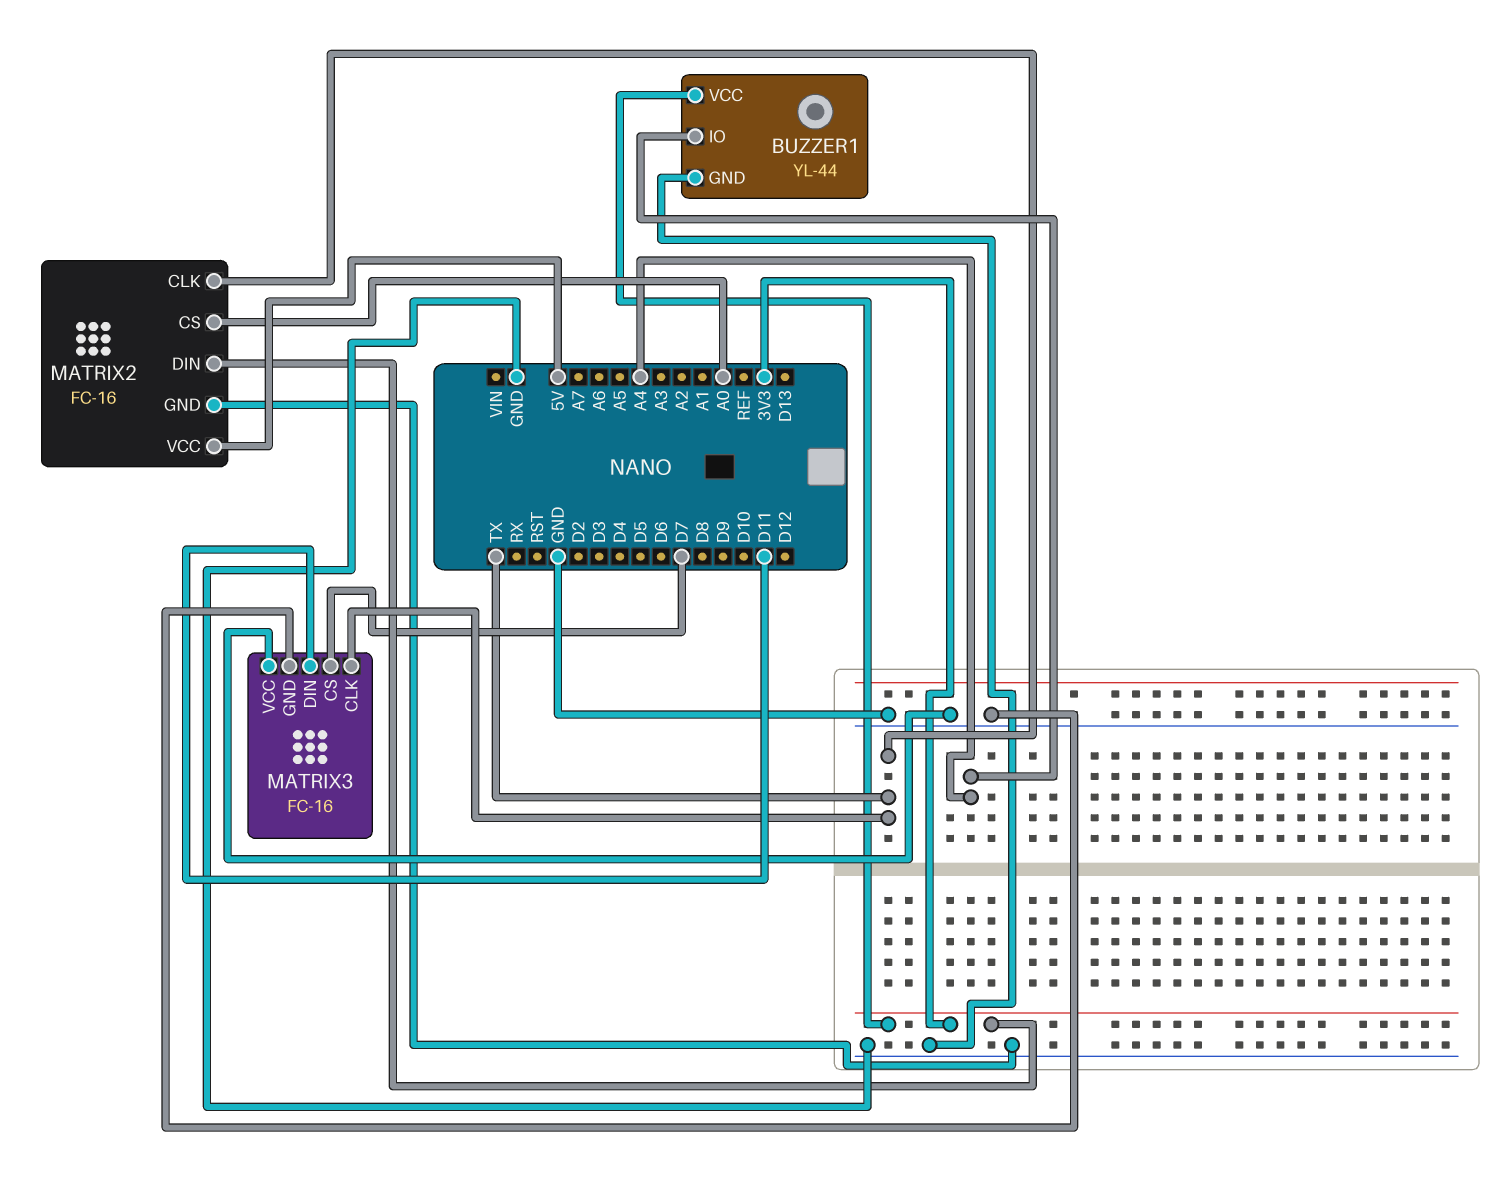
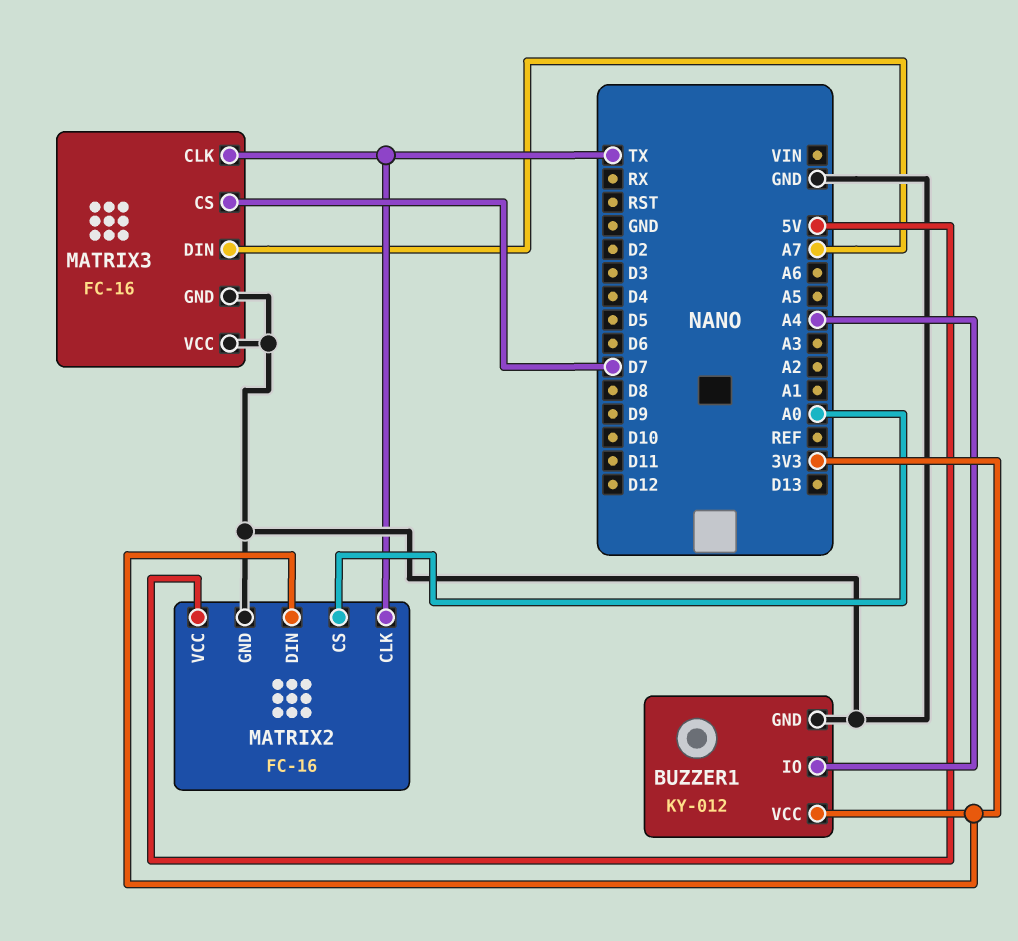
BUZZER1: YL-44 -> KY-012
MATRIX3 pin DIN: D11 -> A7

